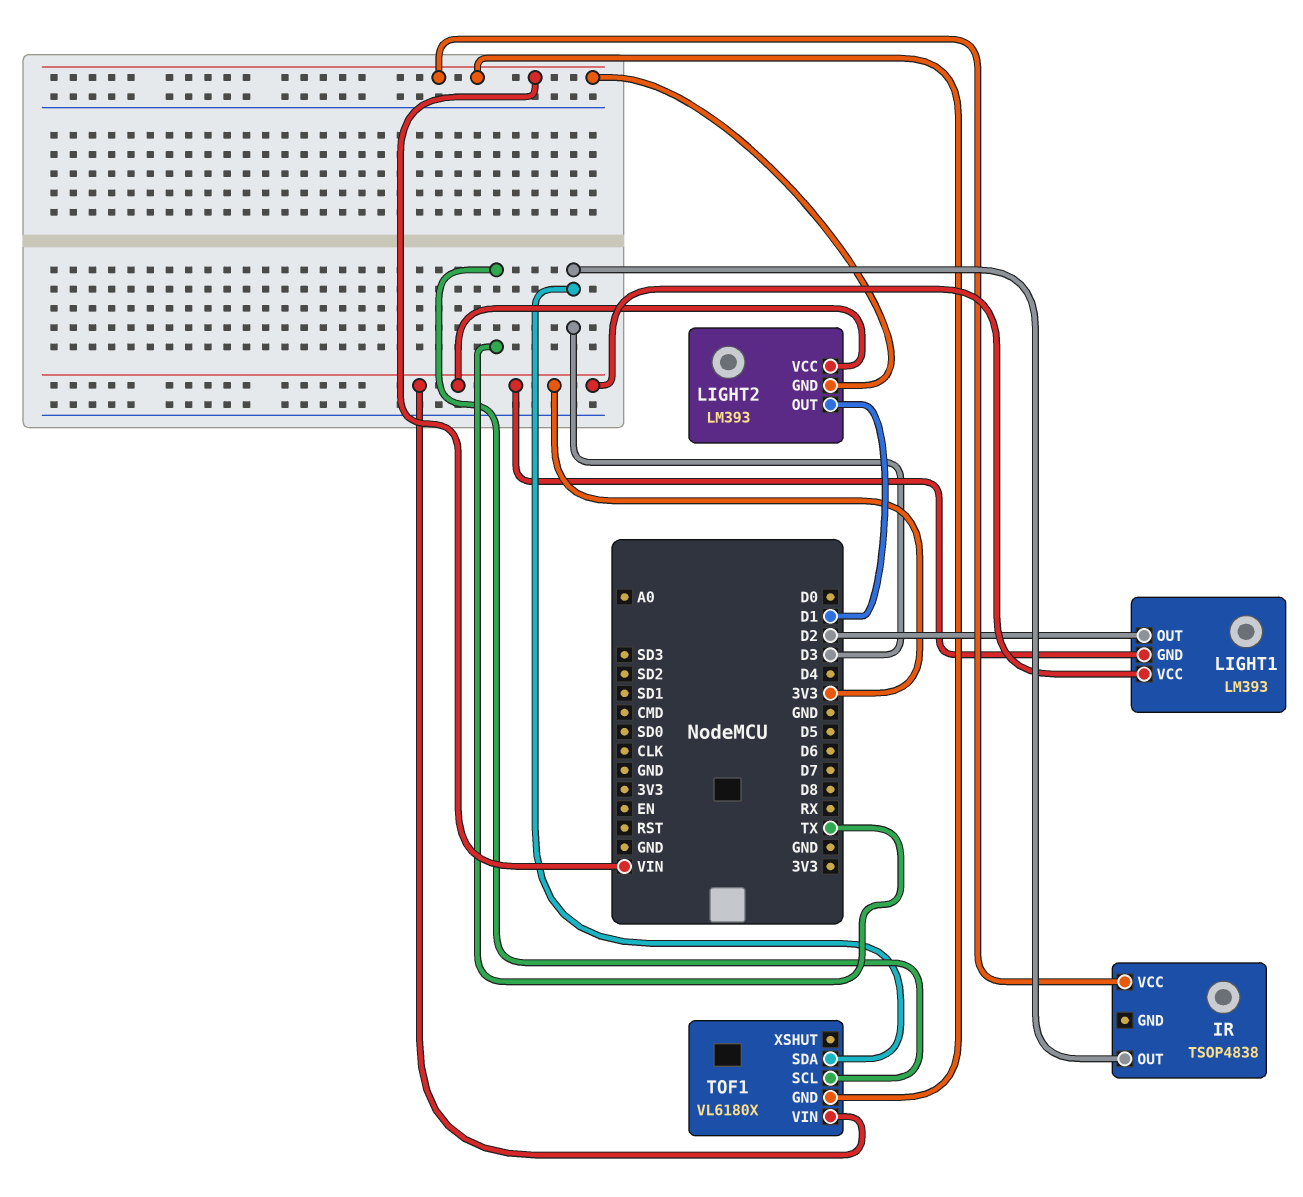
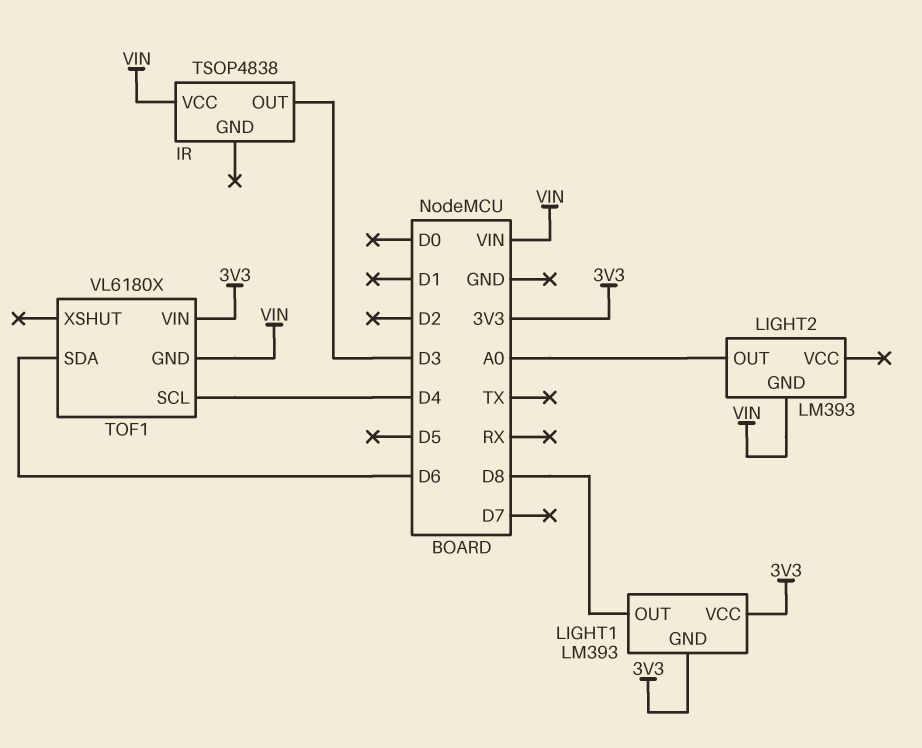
LIGHT1 pin OUT: D2 -> D8
LIGHT2 pin OUT: D1 -> A0
LIGHT2 pin VCC: 3V3 -> none
TOF1 pin SCL: TX -> D4
TOF1 pin SDA: D3 -> D6

